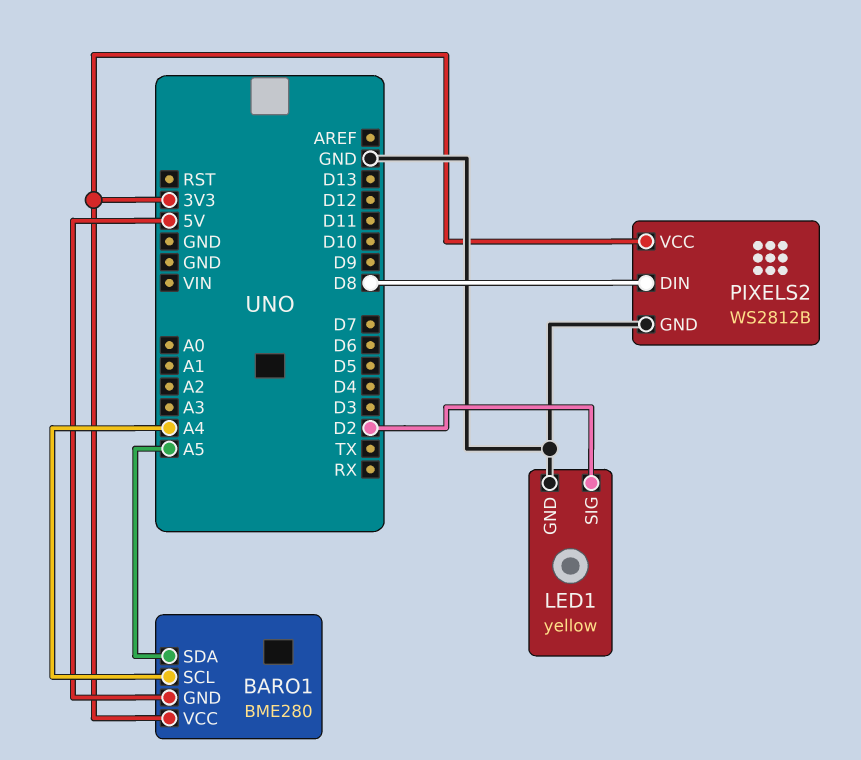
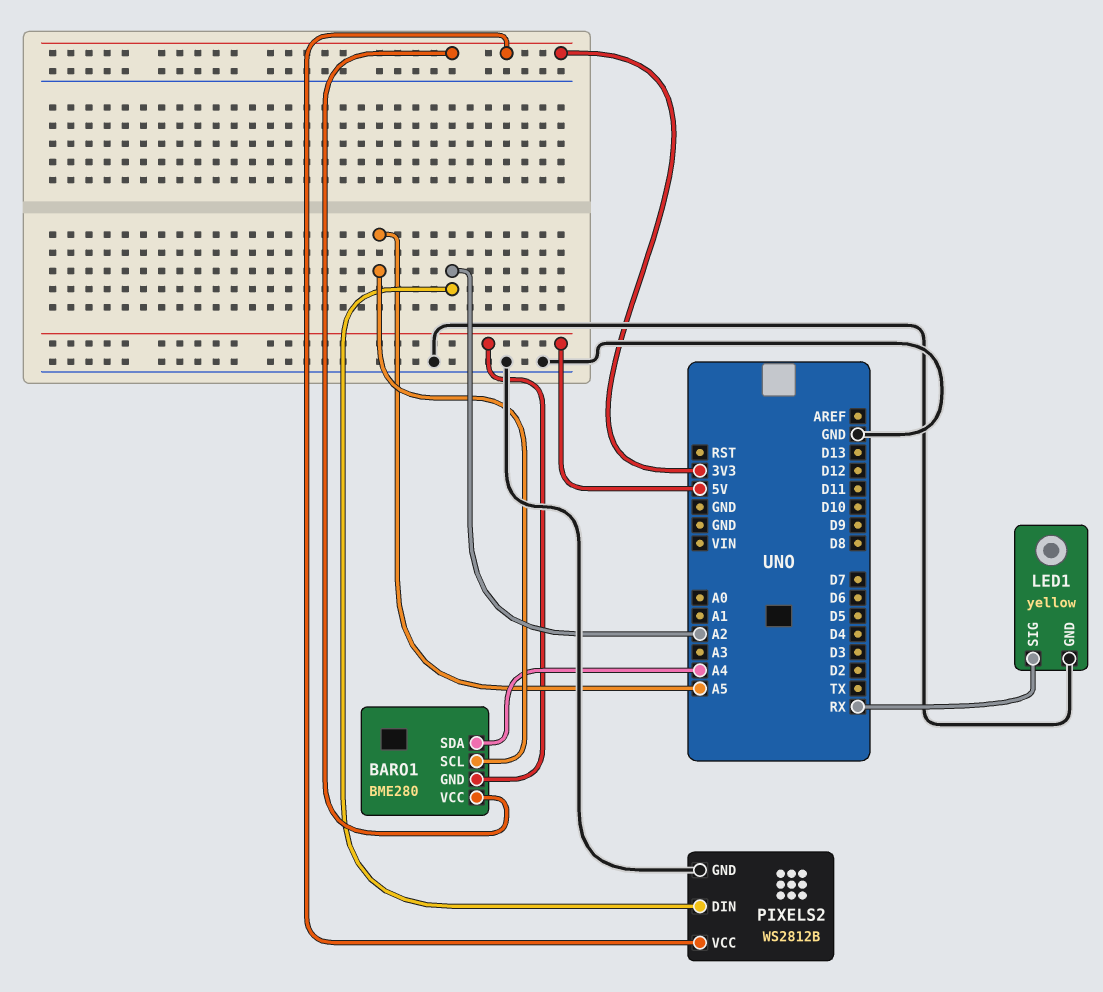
BARO1 pin SCL: A4 -> A5
BARO1 pin SDA: A5 -> A4
LED1 pin SIG: D2 -> RX
PIXELS2 pin DIN: D8 -> A2

